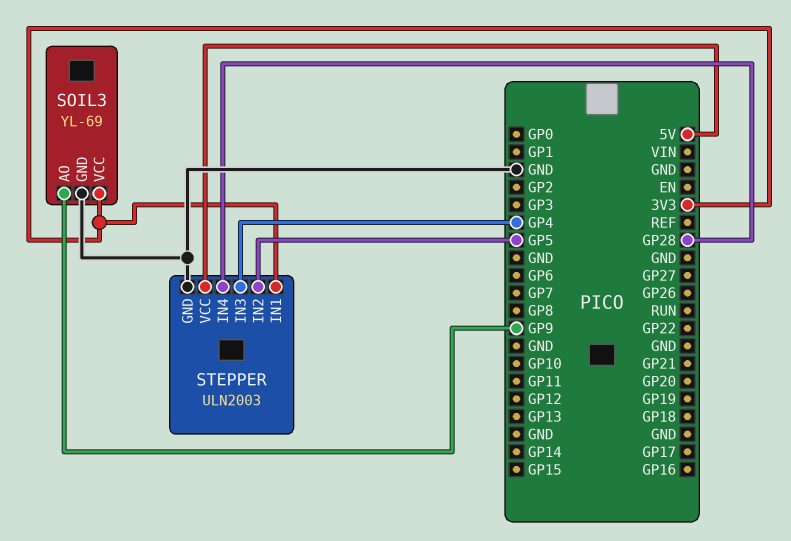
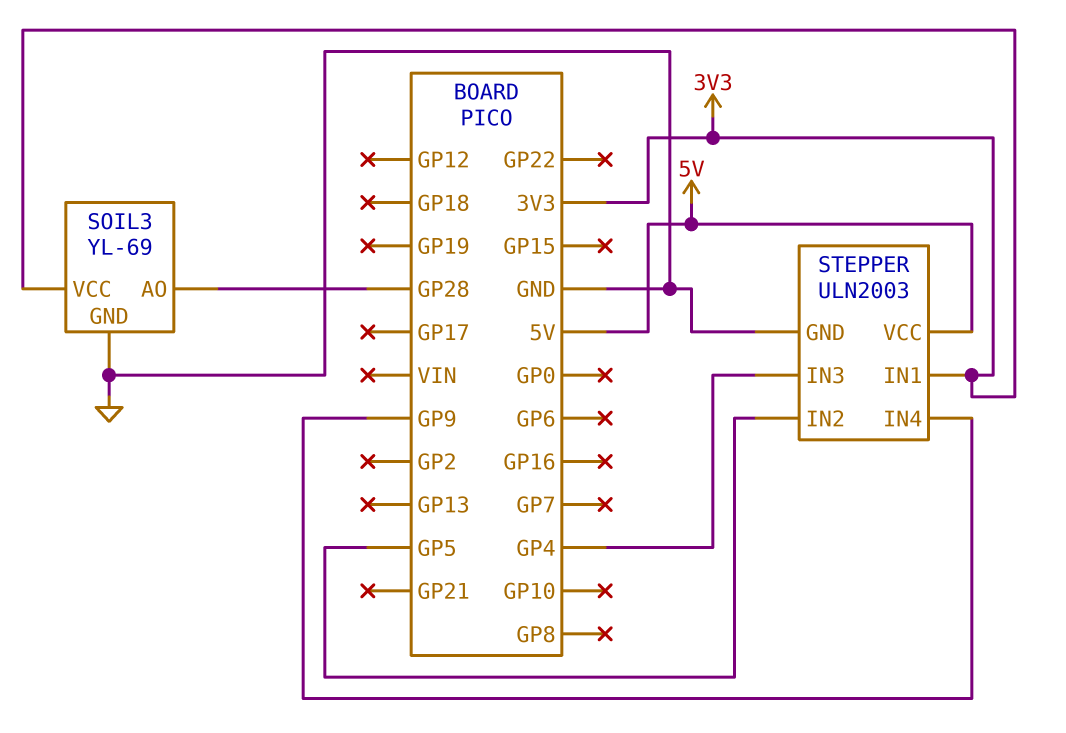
SOIL3 pin AO: GP9 -> GP28
STEPPER pin IN4: GP28 -> GP9

